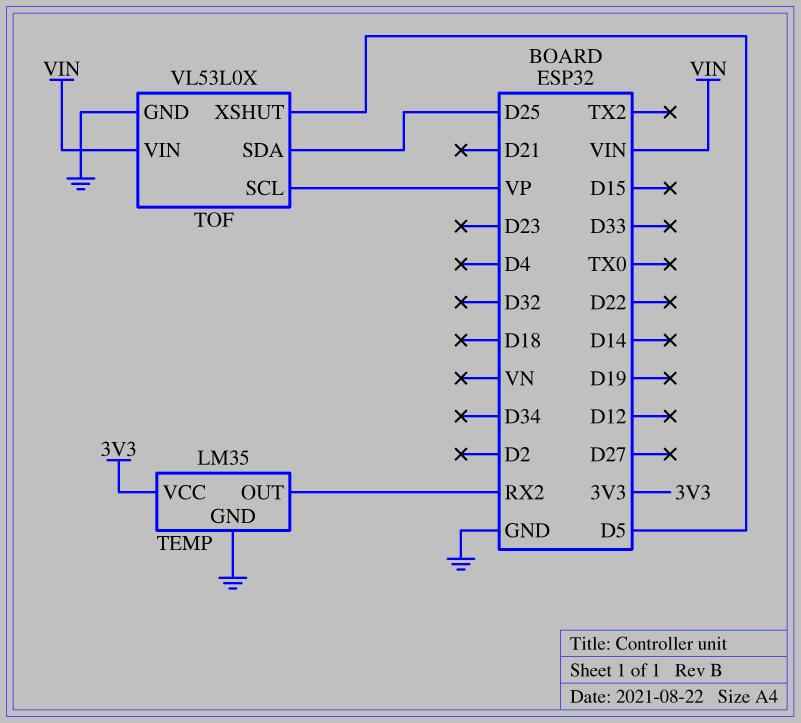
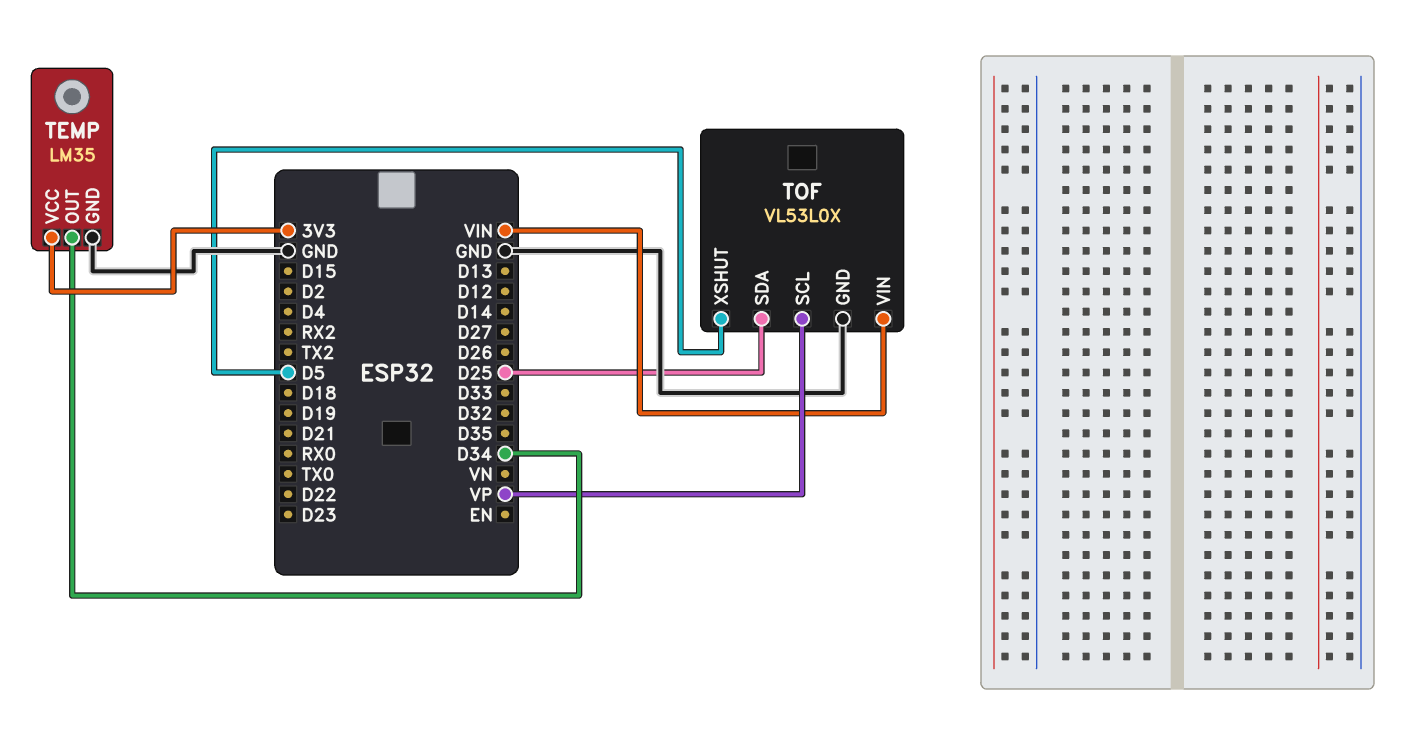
TEMP pin OUT: RX2 -> D34

